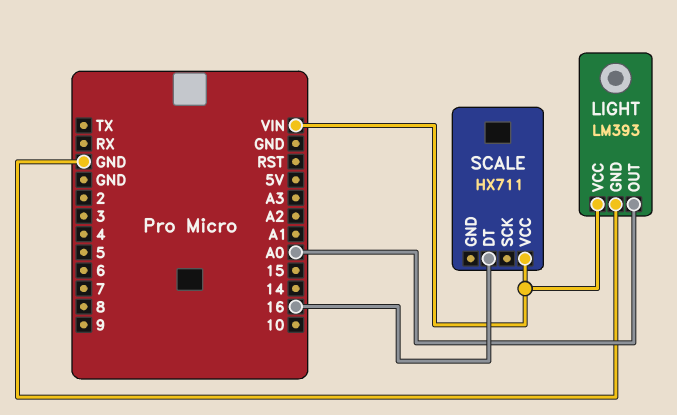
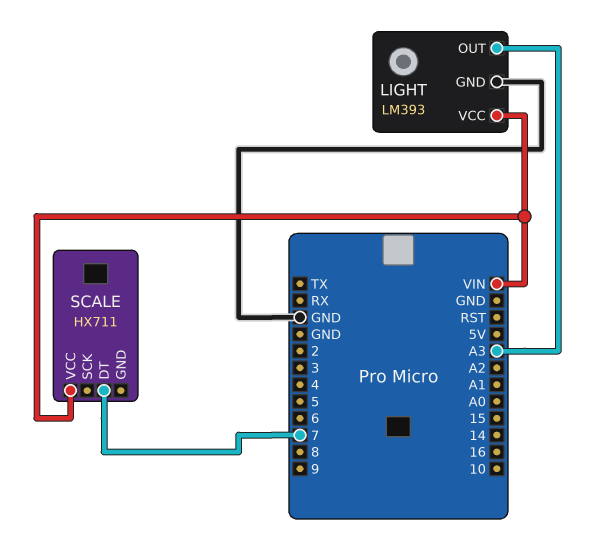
LIGHT pin OUT: A0 -> A3
SCALE pin DT: 16 -> 7

